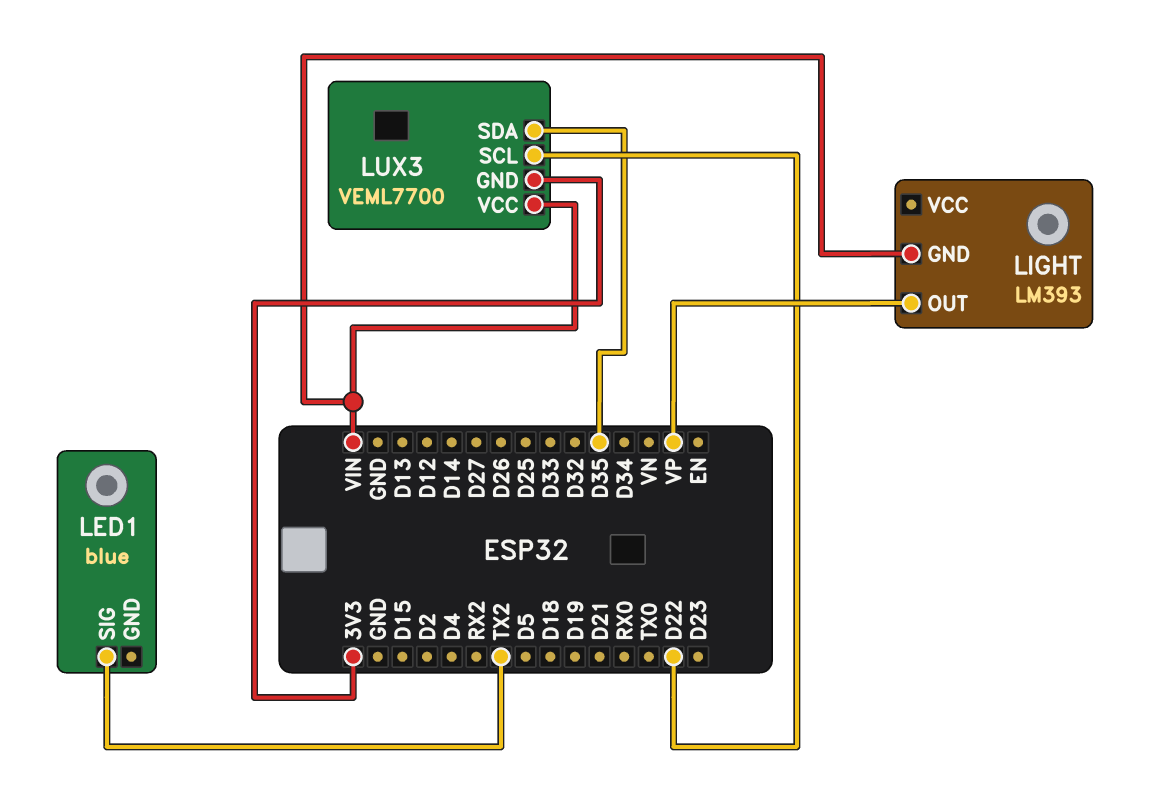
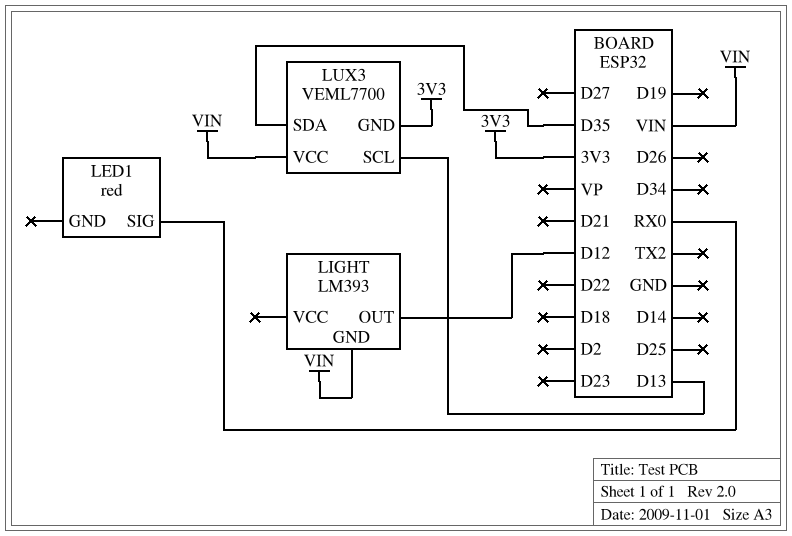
LED1: blue -> red
LED1 pin SIG: TX2 -> RX0
LIGHT pin OUT: VP -> D12
LUX3 pin SCL: D22 -> D13

